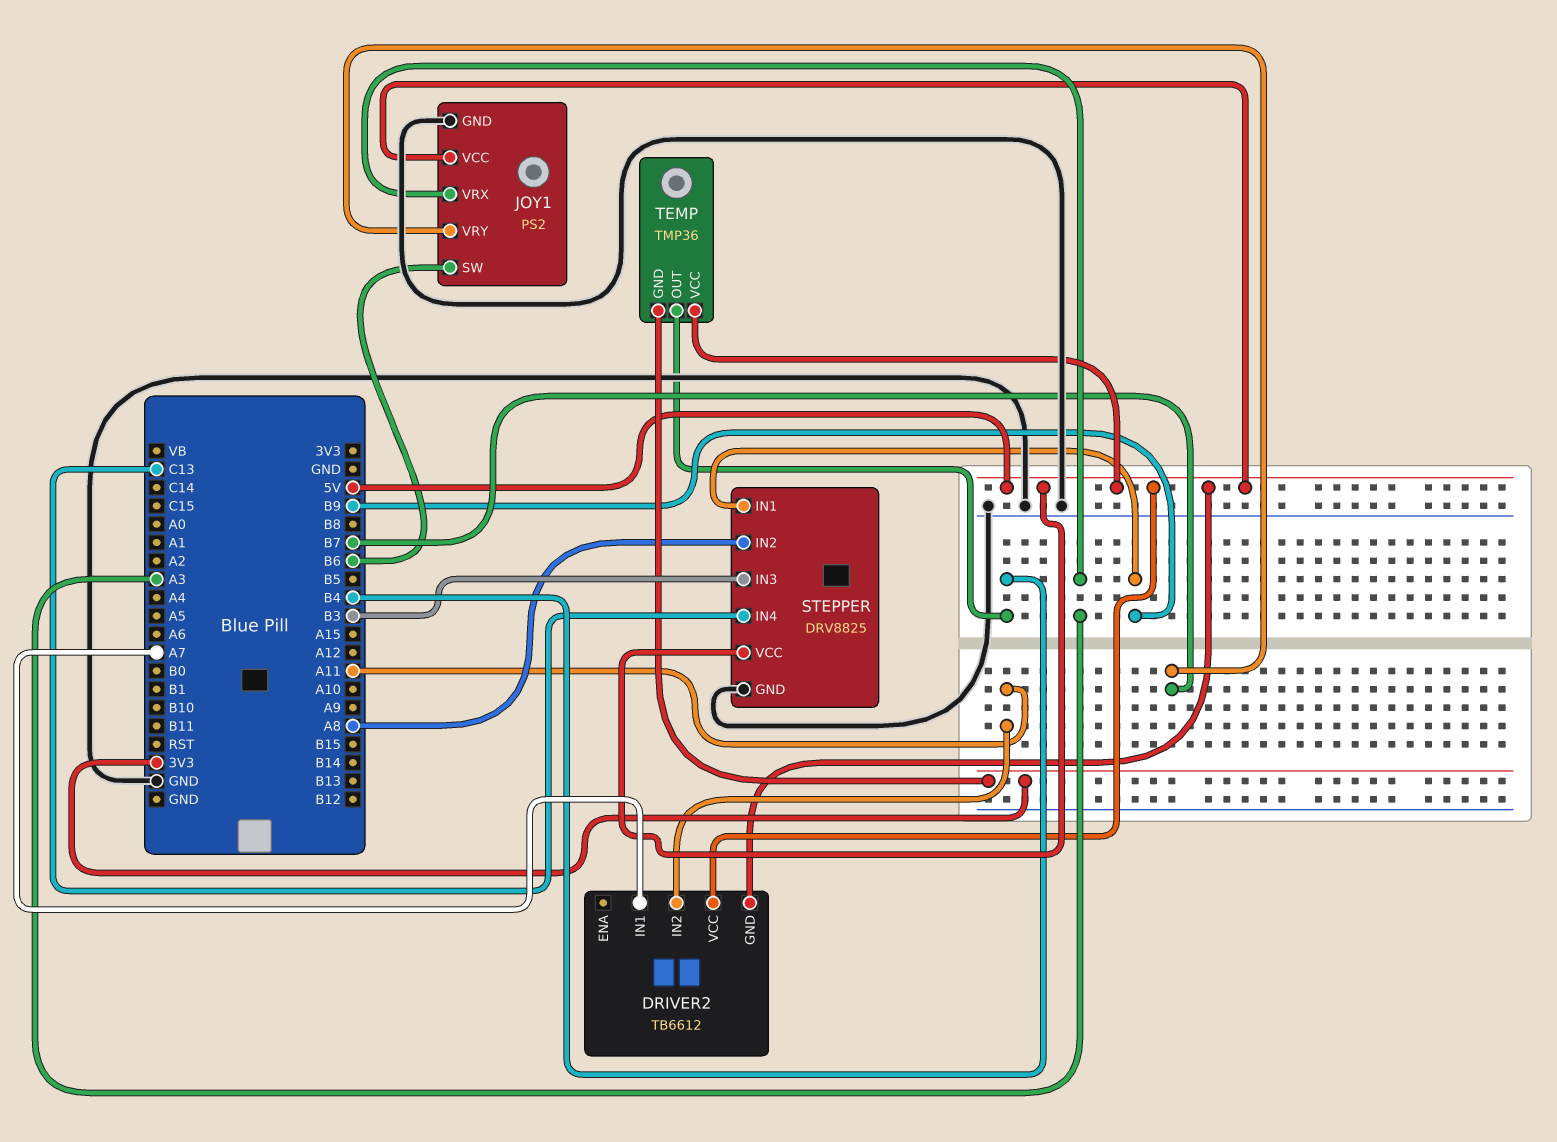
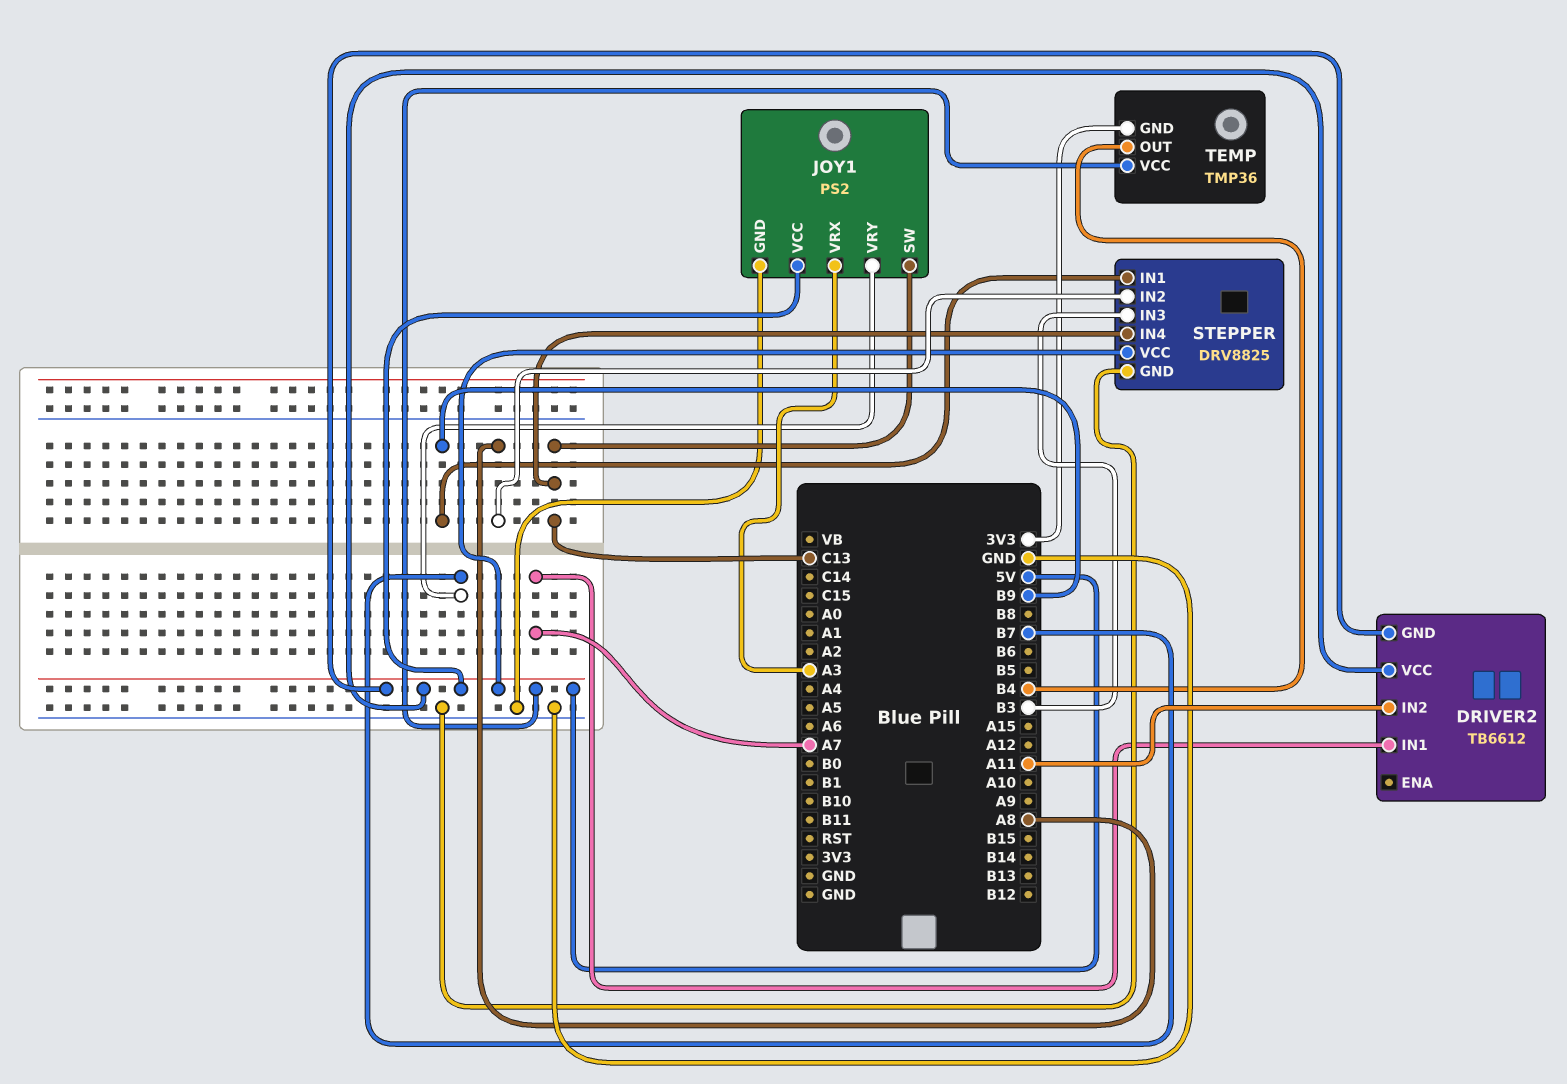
JOY1 pin SW: B6 -> C13

